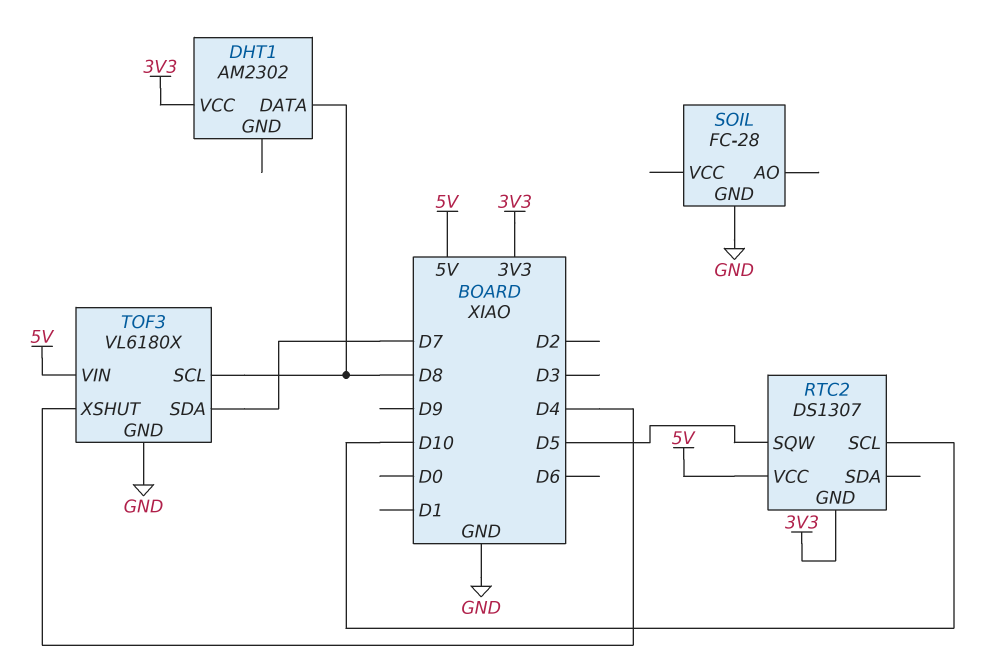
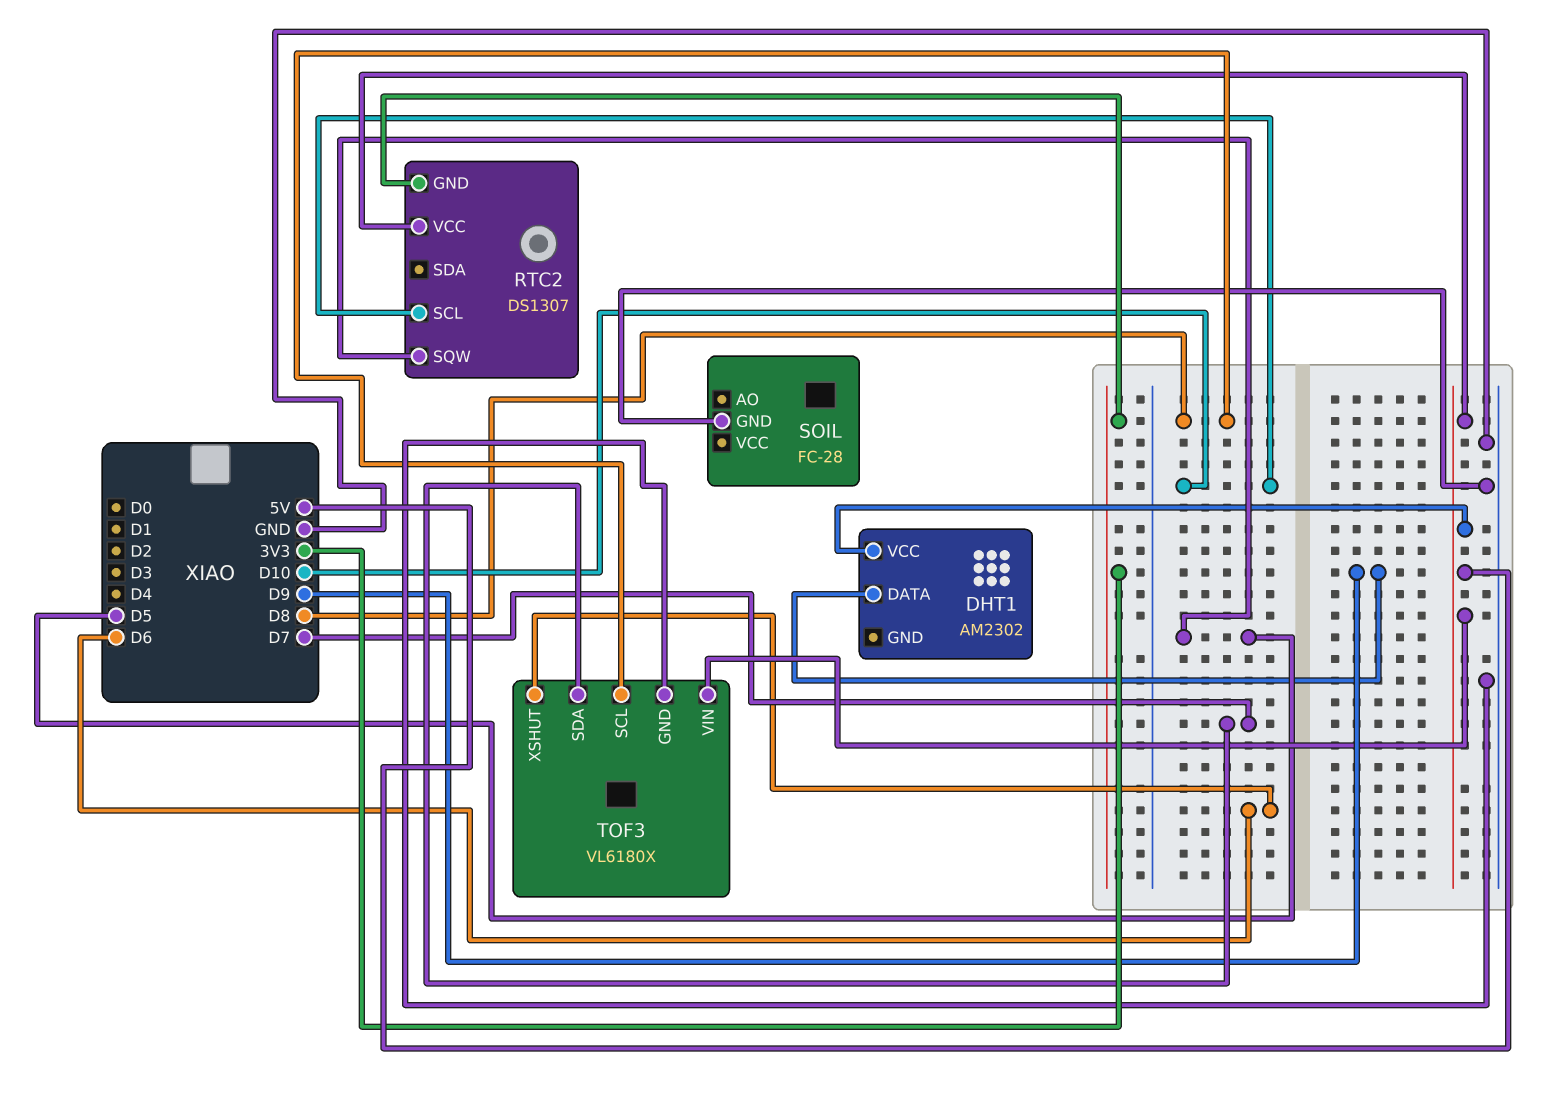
DHT1 pin DATA: D8 -> D9
DHT1 pin VCC: 3V3 -> 5V
TOF3 pin XSHUT: D4 -> D6

